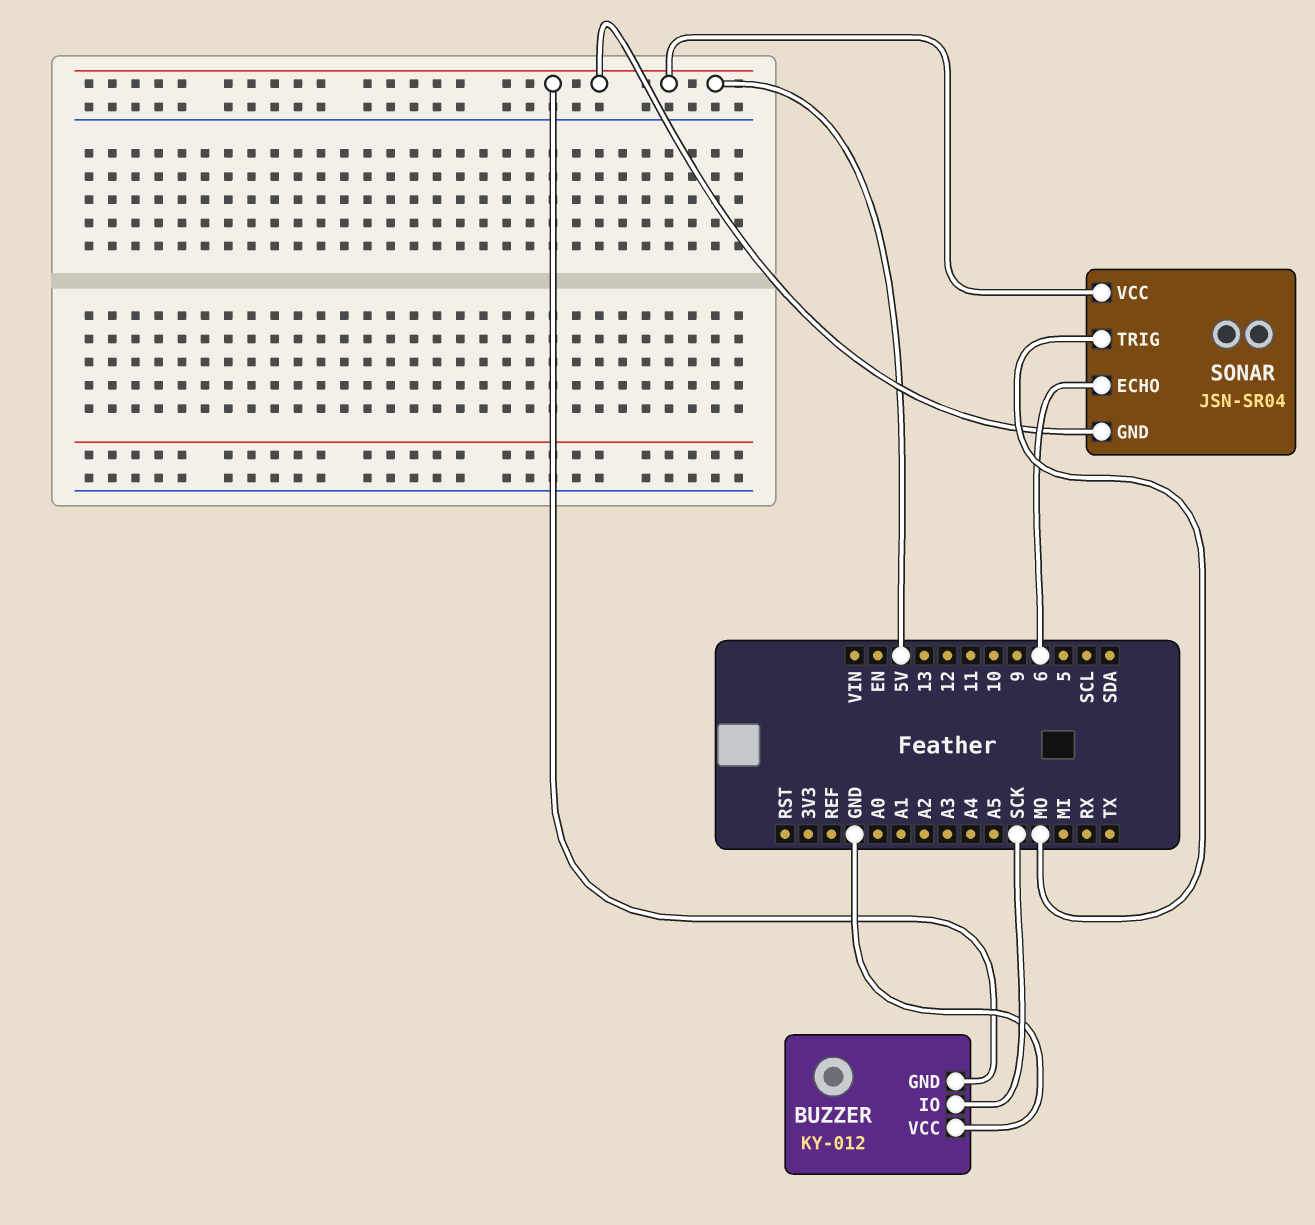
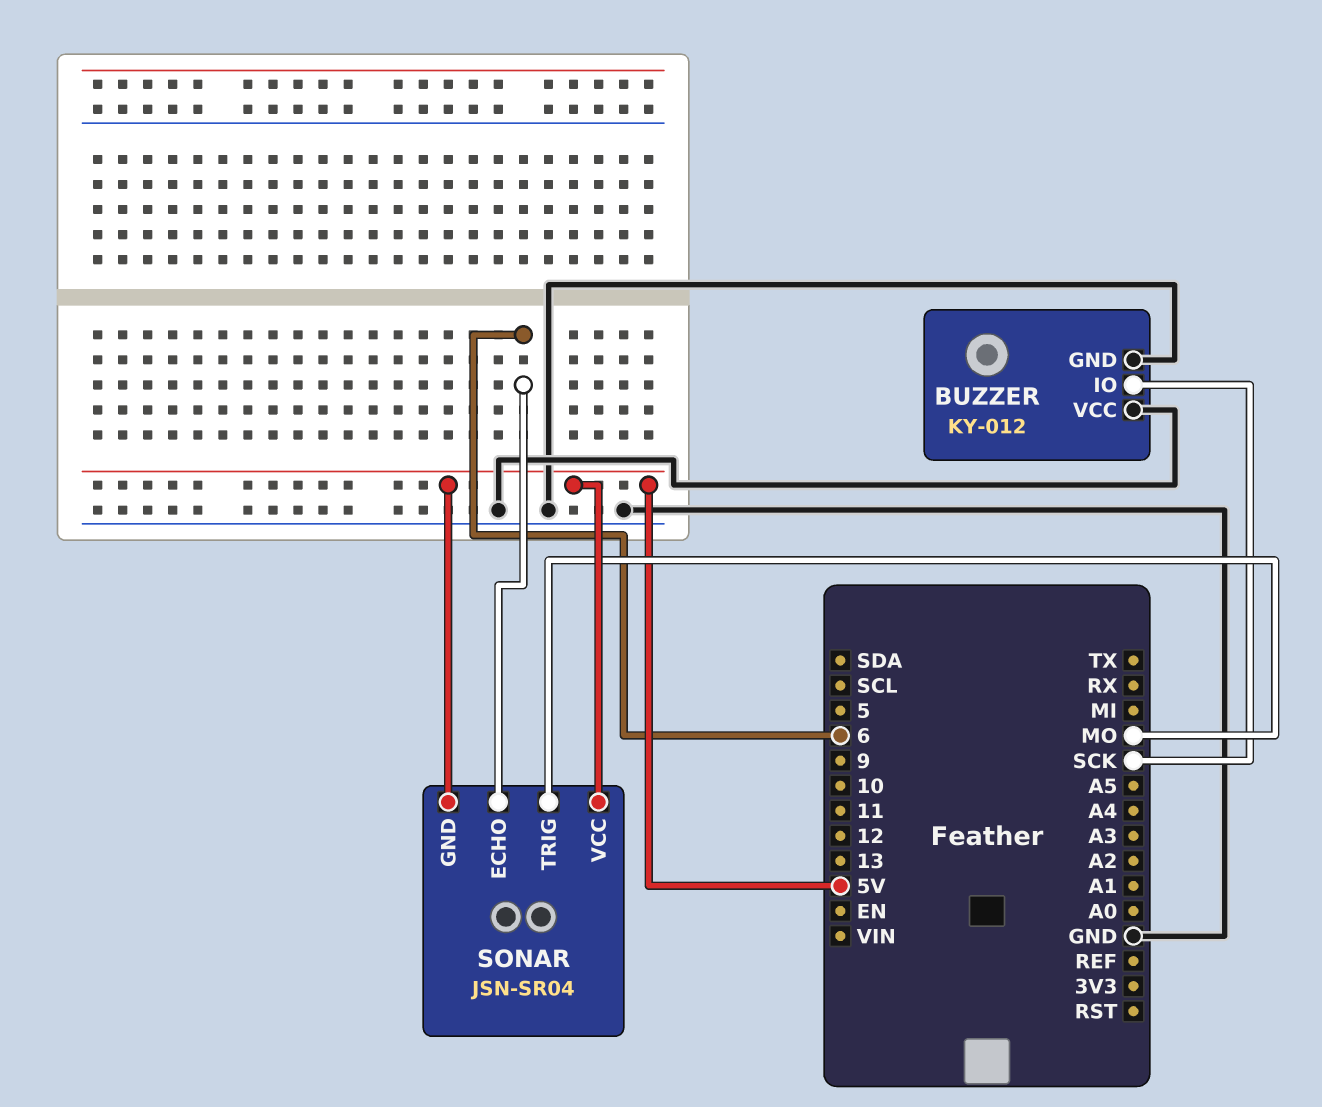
BUZZER pin GND: 5V -> GND

